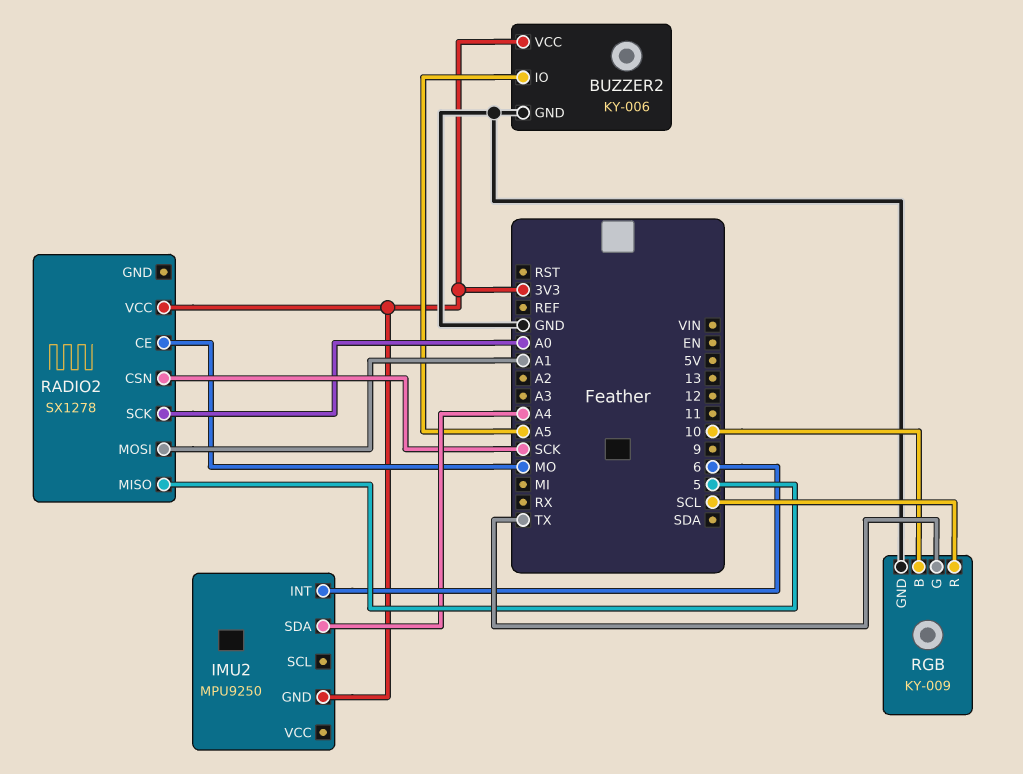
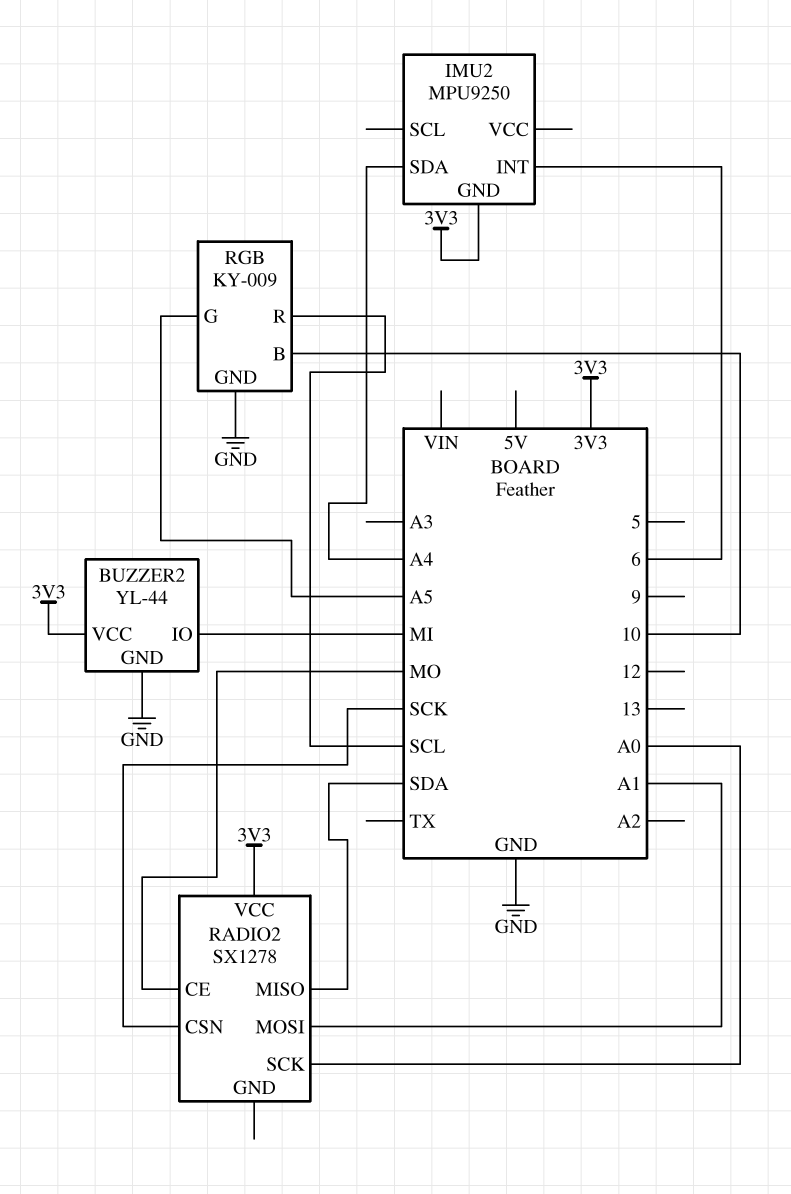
BUZZER2: KY-006 -> YL-44
BUZZER2 pin IO: A5 -> MI
RADIO2 pin MISO: 5 -> SDA
RGB pin G: TX -> A5

